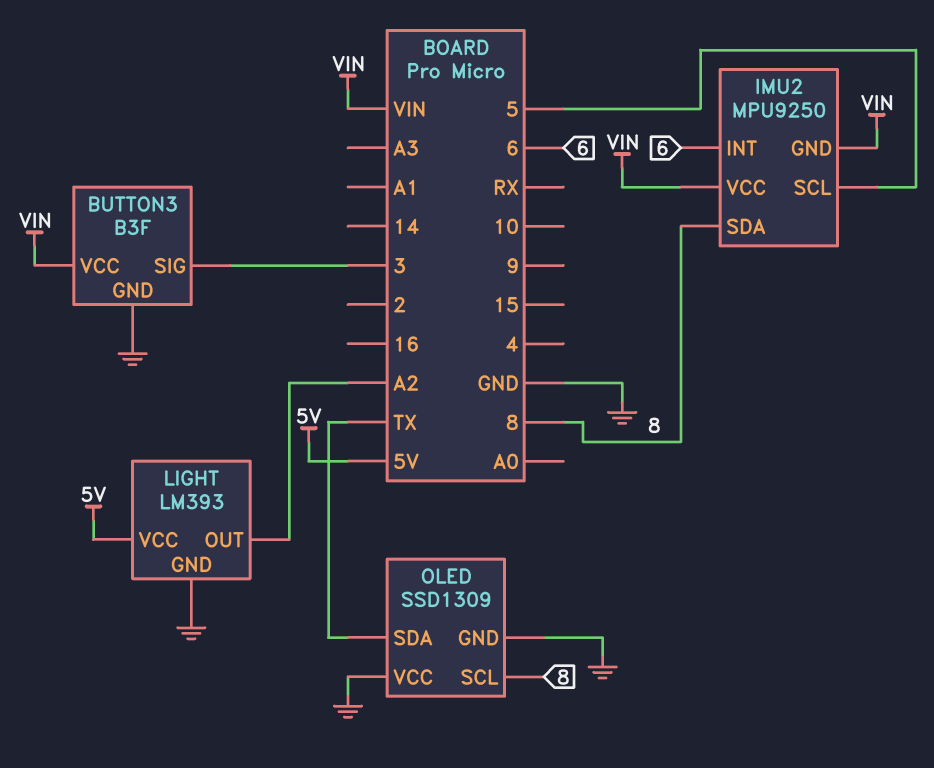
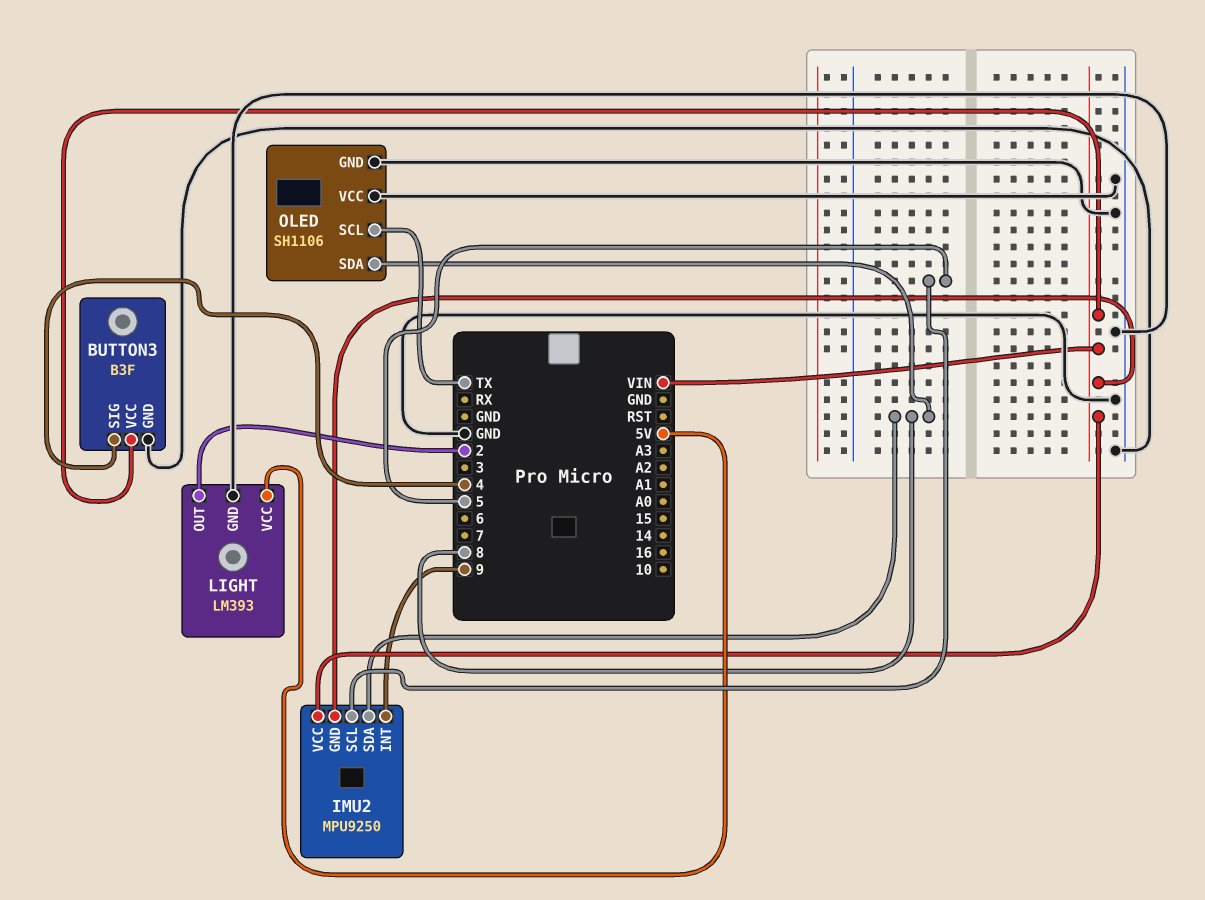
BUTTON3 pin SIG: 3 -> 4
IMU2 pin INT: 6 -> 9
LIGHT pin OUT: A2 -> 2
OLED: SSD1309 -> SH1106
OLED pin SCL: 8 -> TX
OLED pin SDA: TX -> 8

